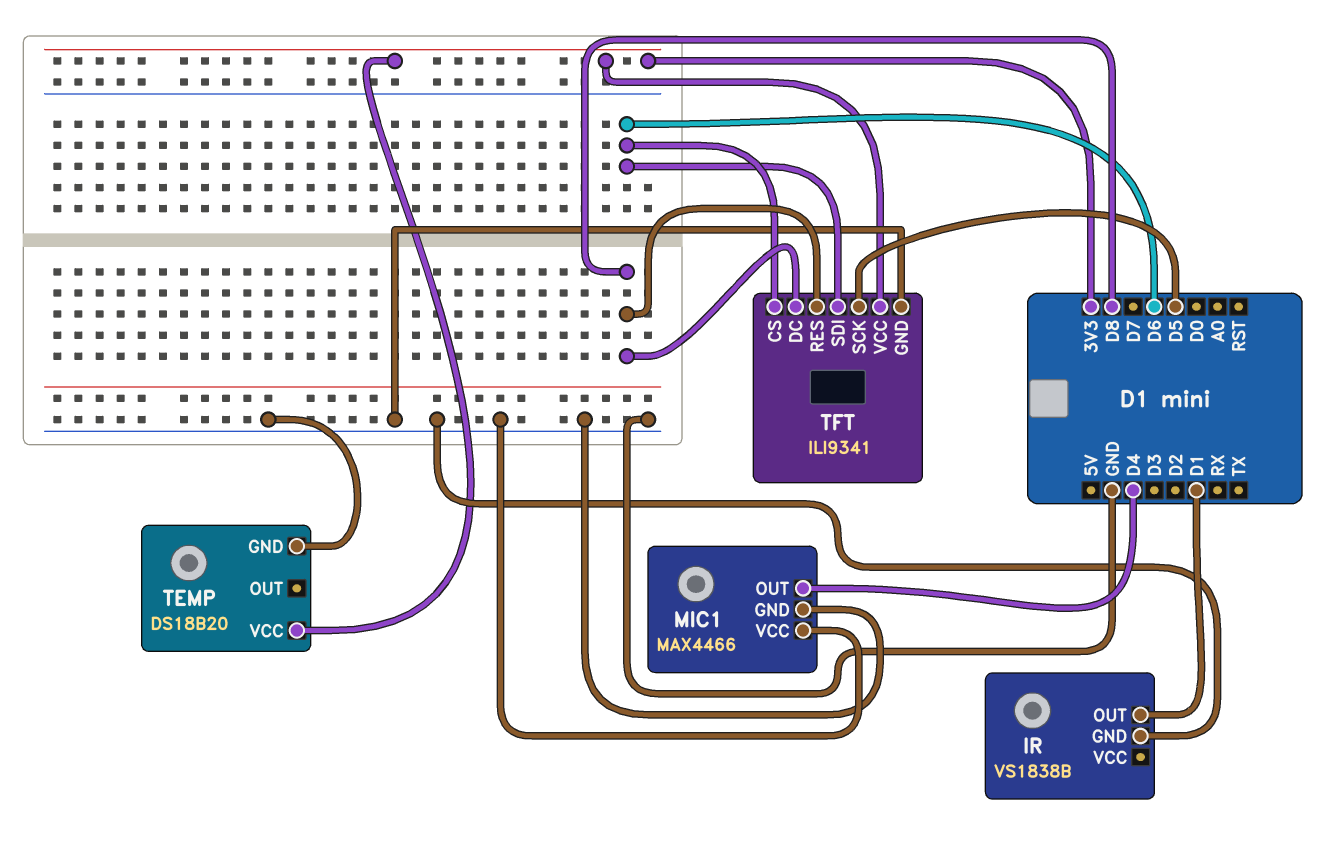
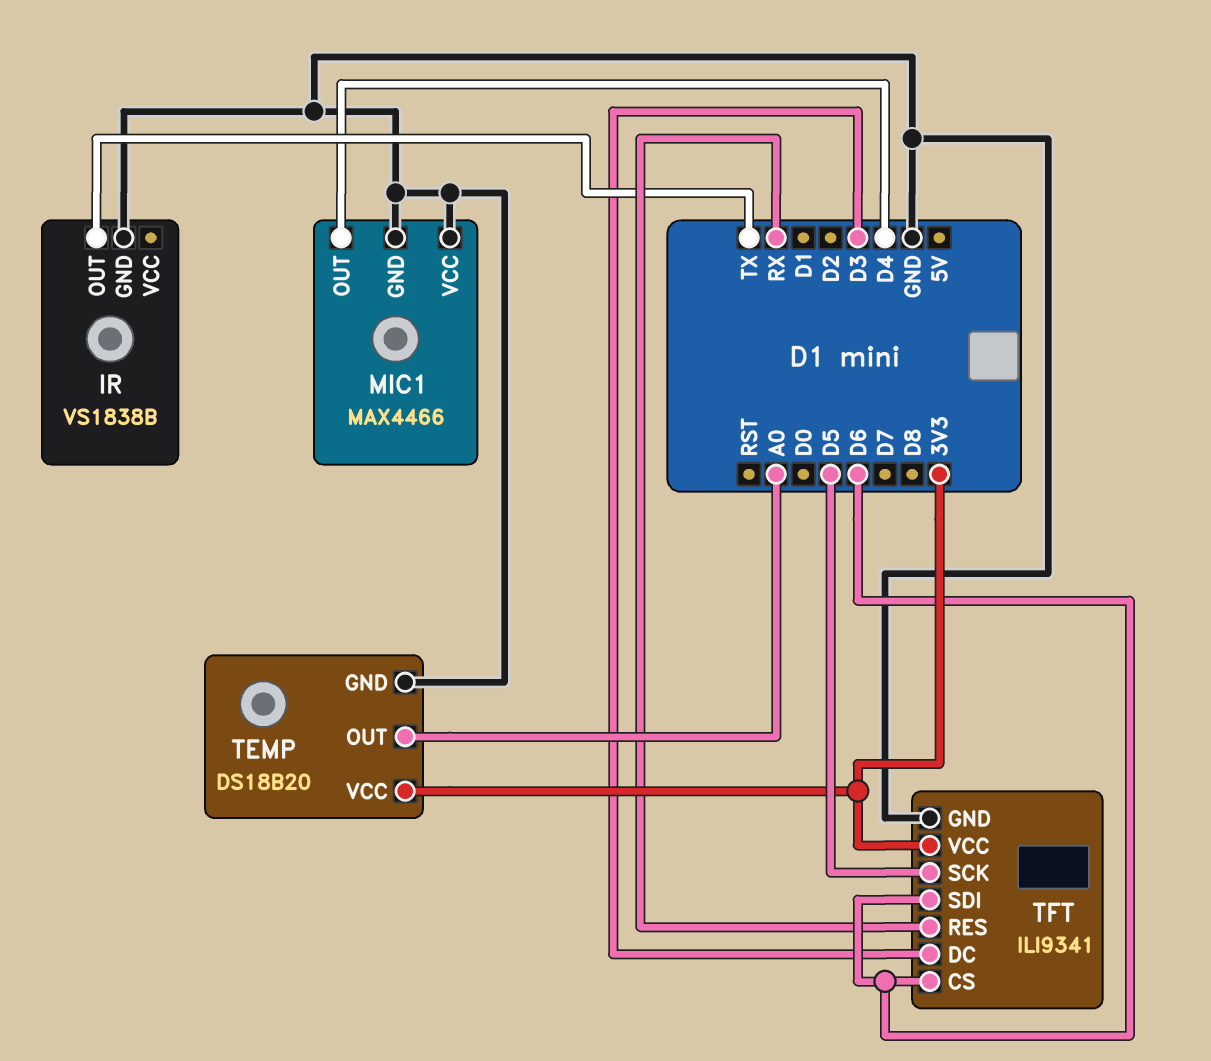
IR pin OUT: D1 -> TX
TEMP pin OUT: none -> A0
TFT pin DC: D8 -> D3
TFT pin RES: D8 -> RX

